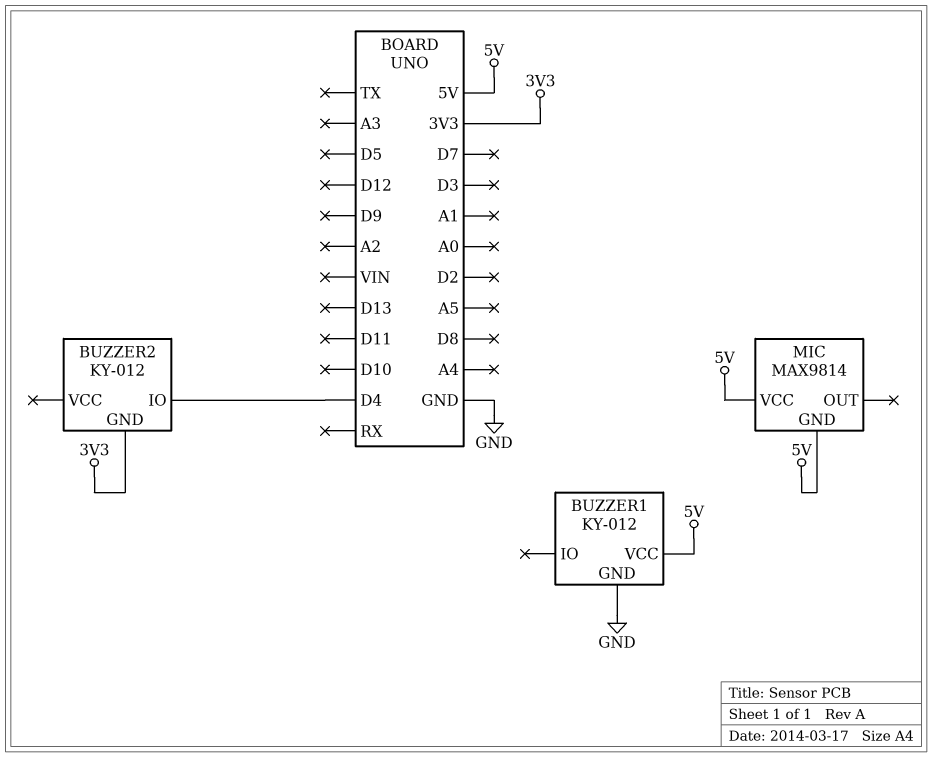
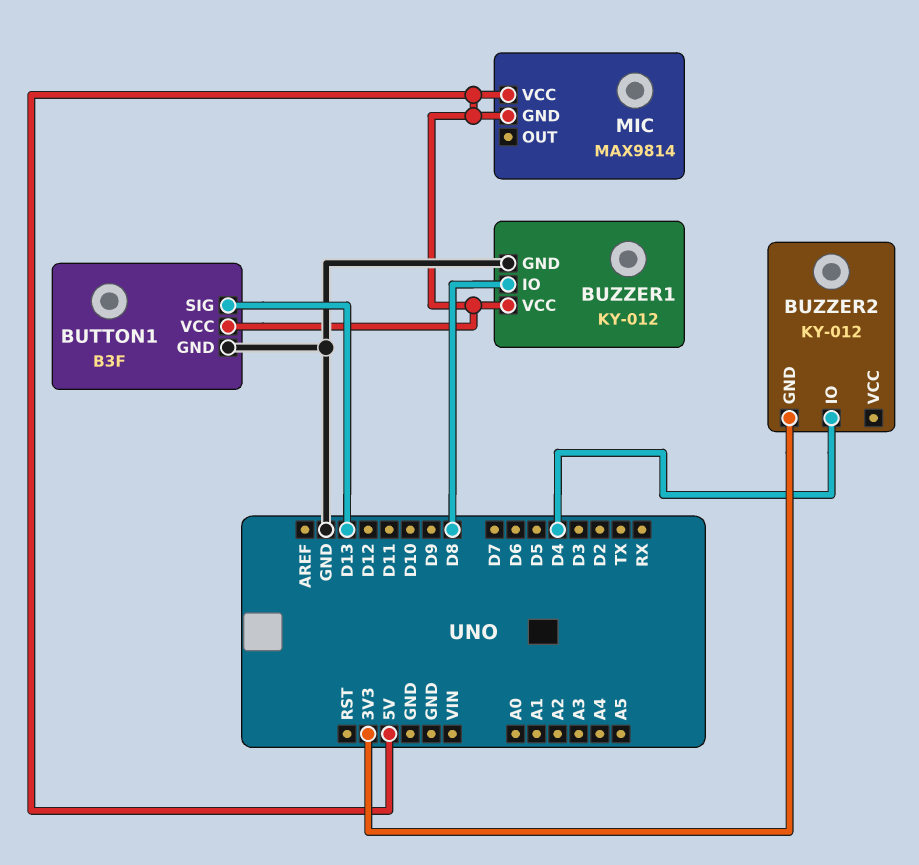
BUTTON1: none -> B3F
BUTTON1 pin GND: none -> GND
BUTTON1 pin SIG: none -> D13
BUTTON1 pin VCC: none -> 5V
BUZZER1 pin IO: none -> D8

